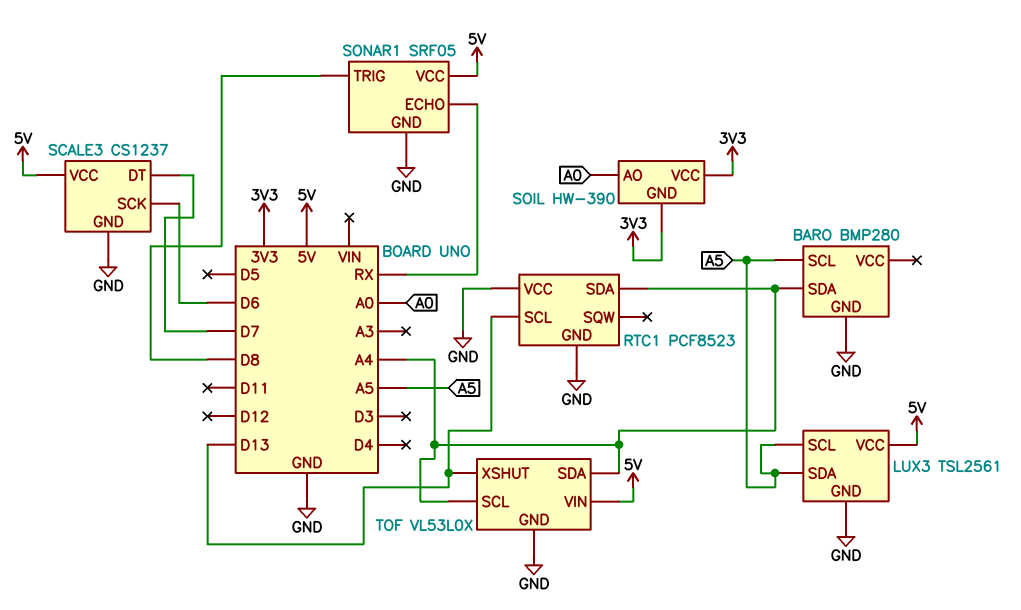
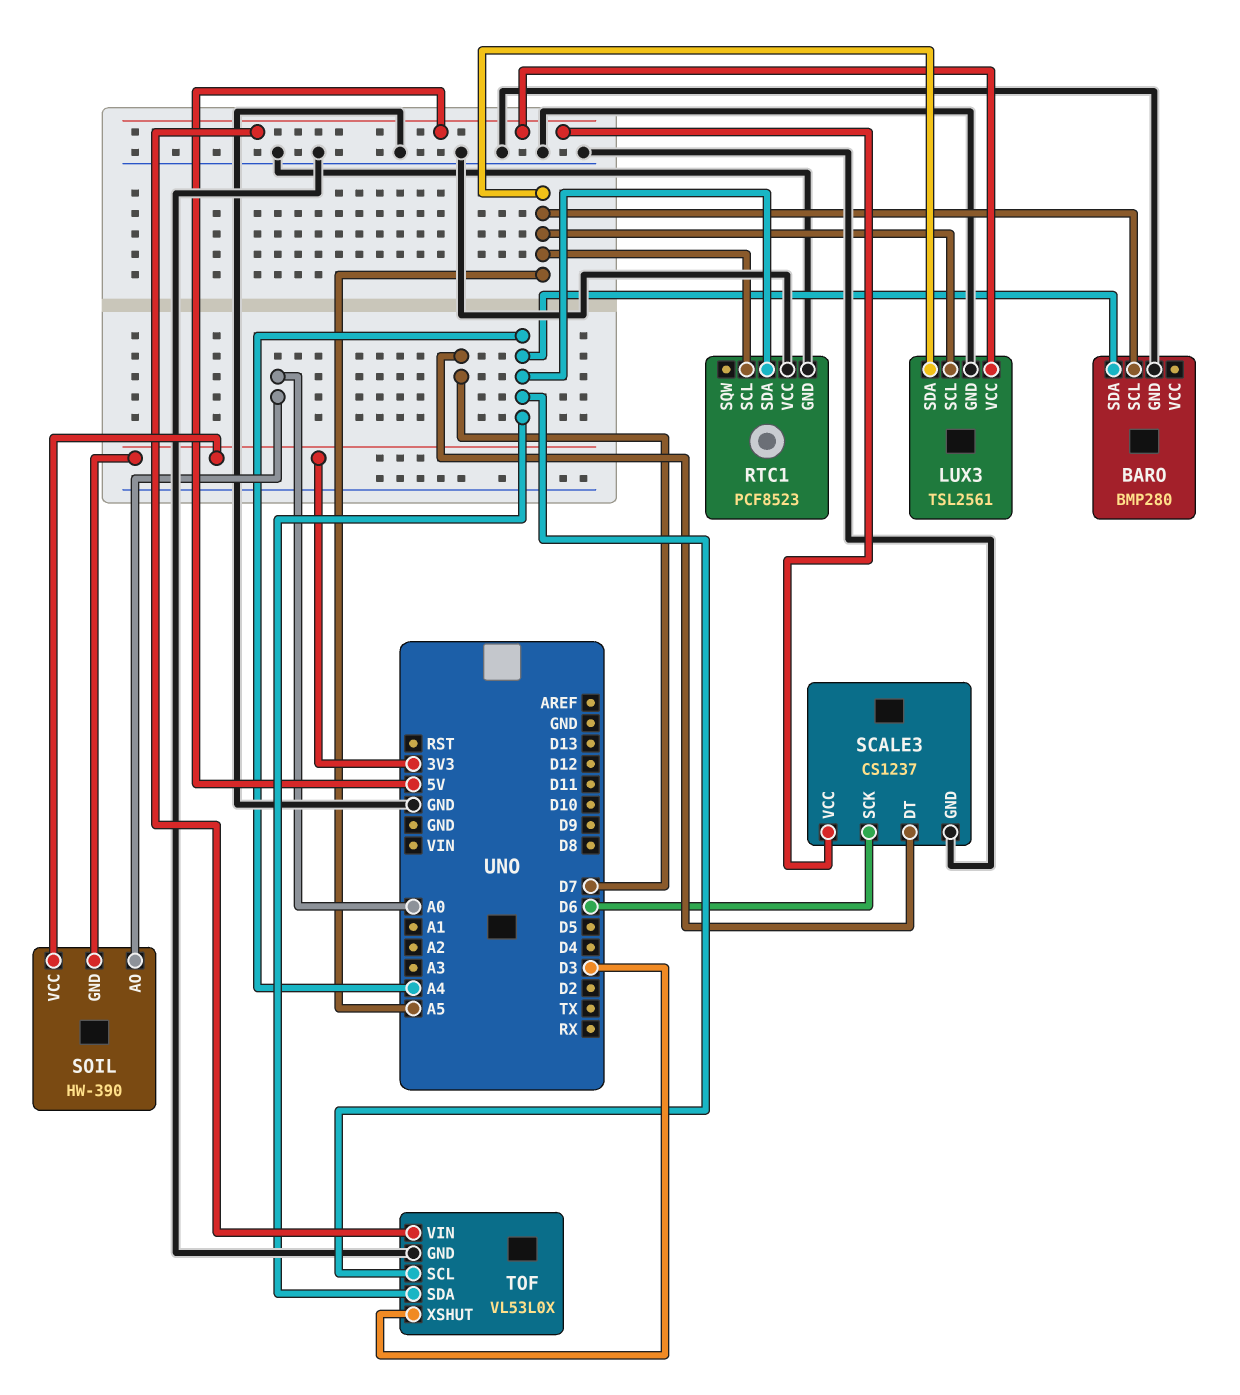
RTC1 pin SCL: D13 -> A5
SONAR1: SRF05 -> none
SONAR1 pin ECHO: RX -> none
SONAR1 pin GND: GND -> none
SONAR1 pin TRIG: D8 -> none
SONAR1 pin VCC: 5V -> none
TOF pin XSHUT: D13 -> D3

